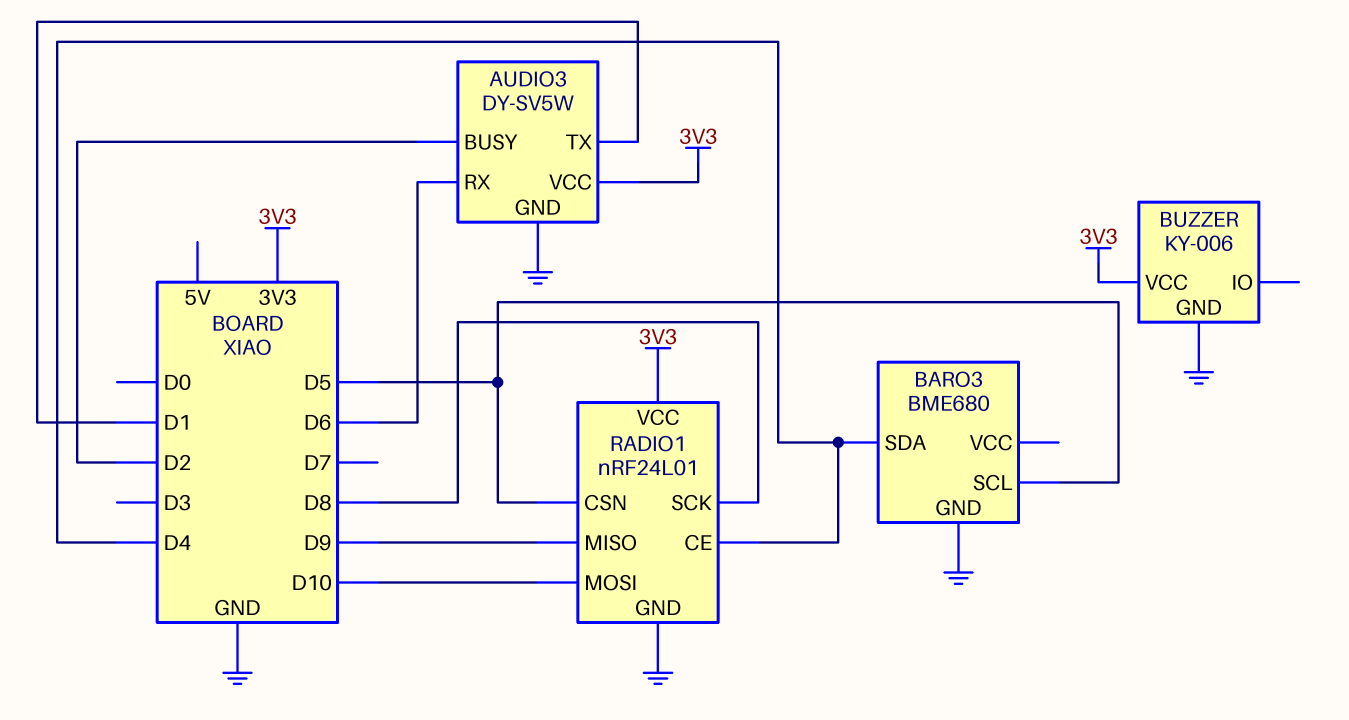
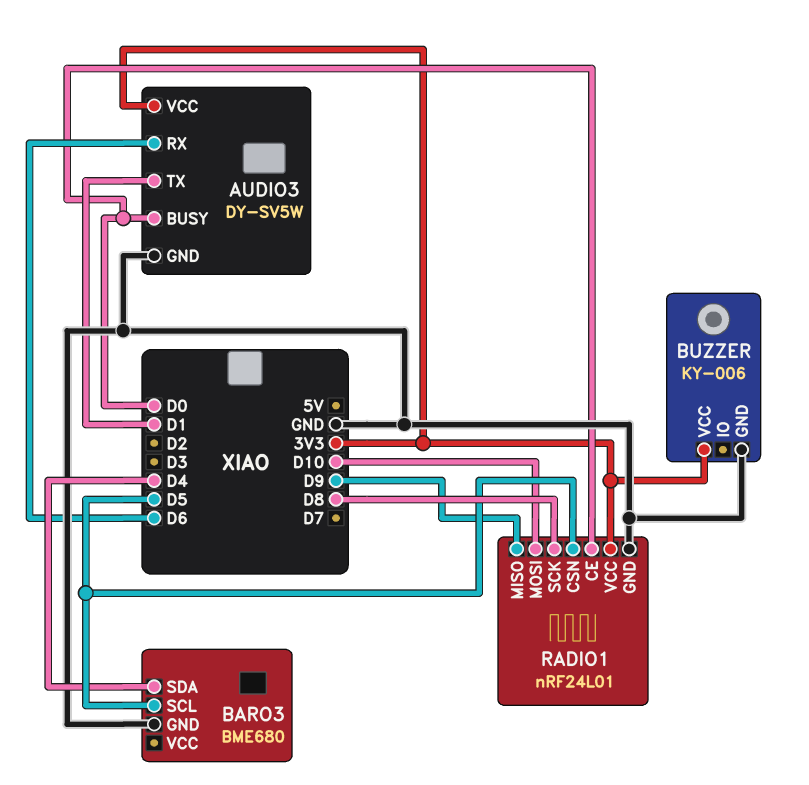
AUDIO3 pin BUSY: D2 -> D0
RADIO1 pin CE: D4 -> D0

